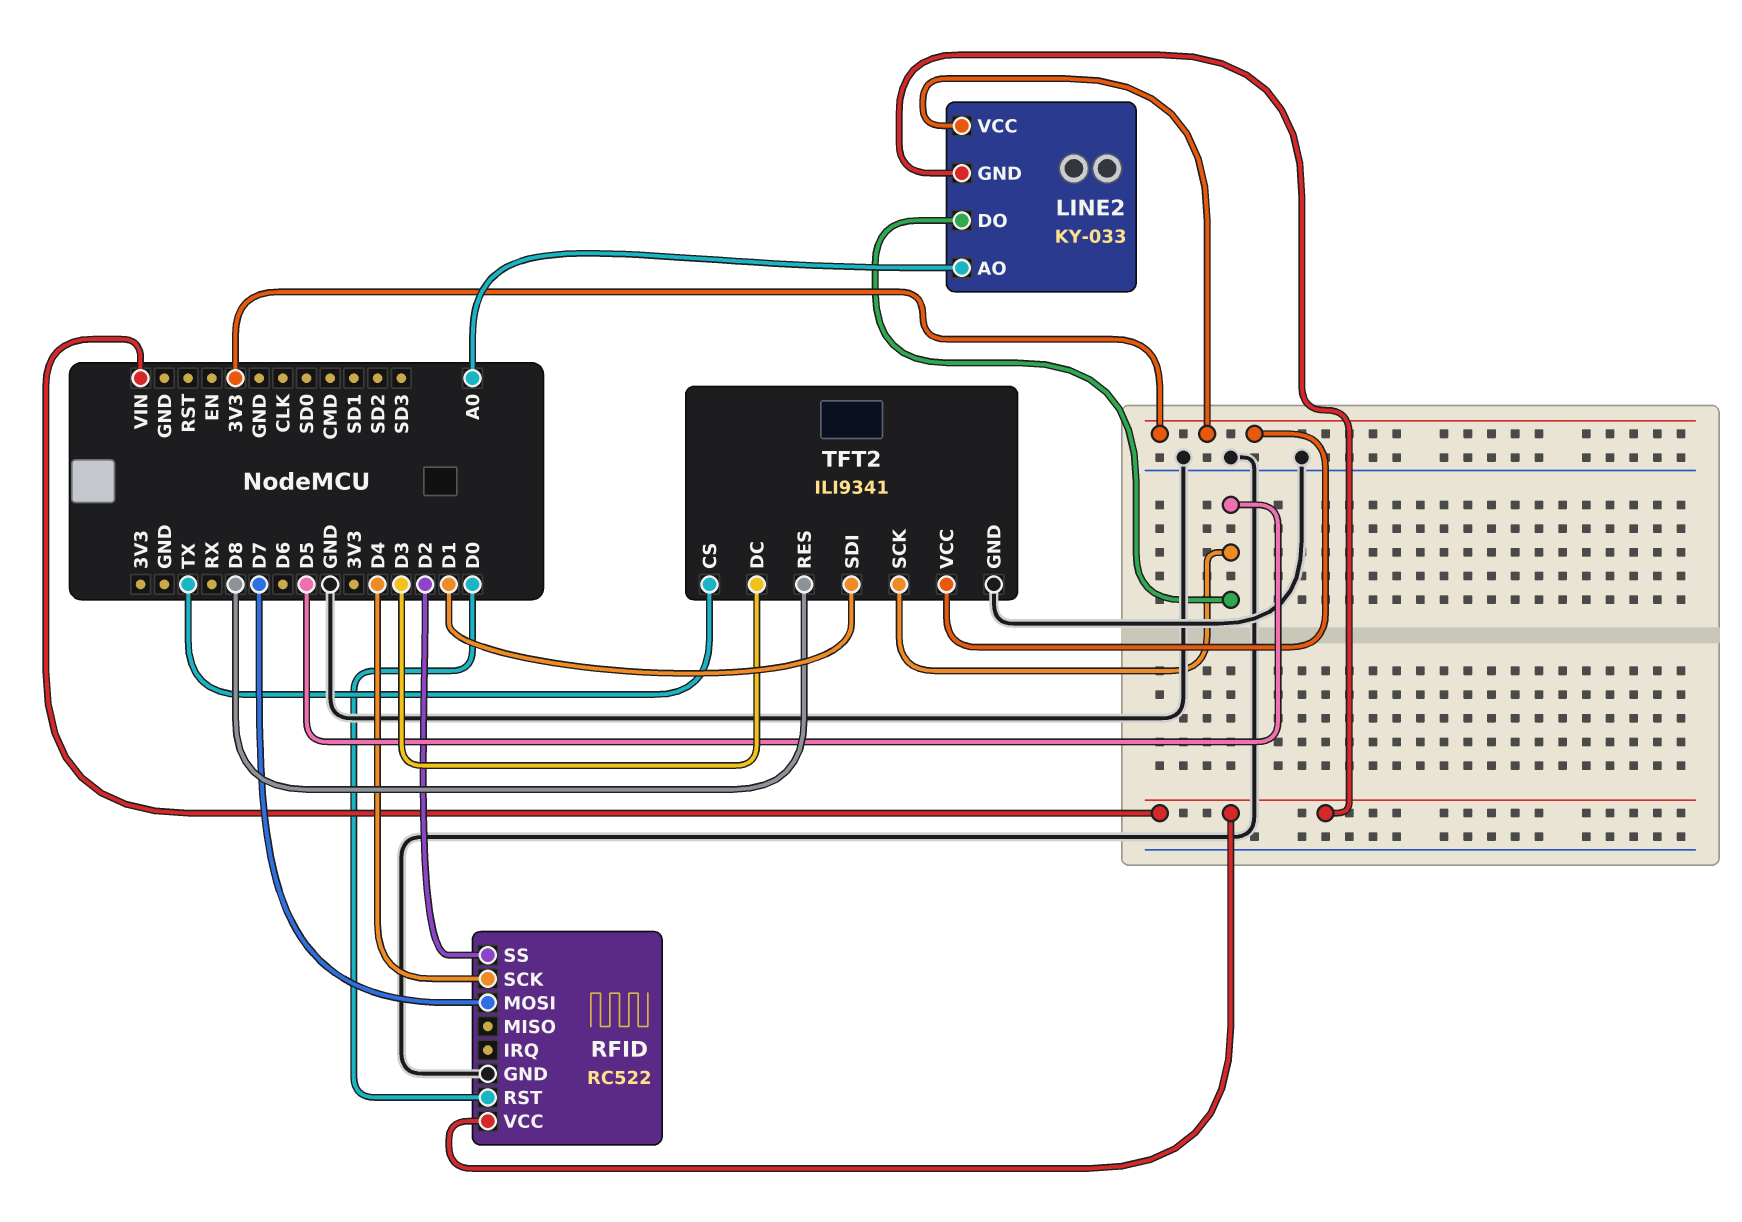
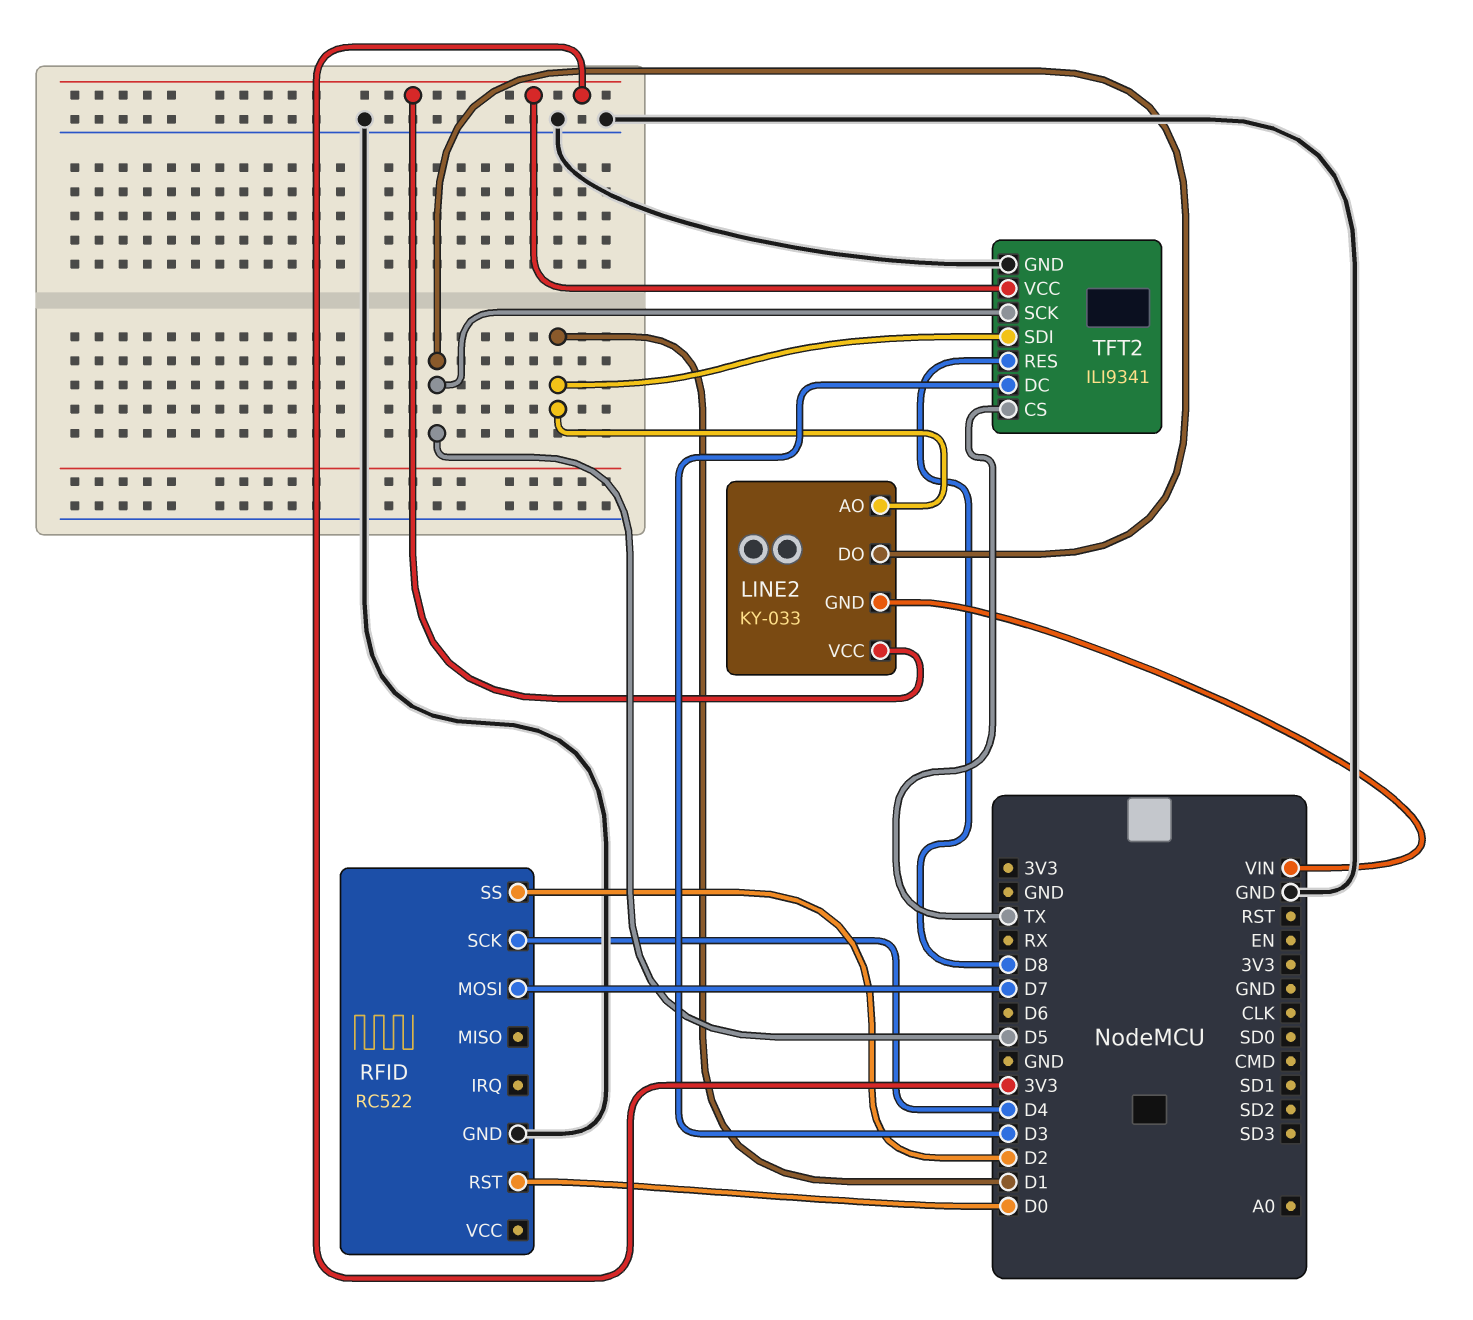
LINE2 pin AO: A0 -> D1
RFID pin VCC: VIN -> none

